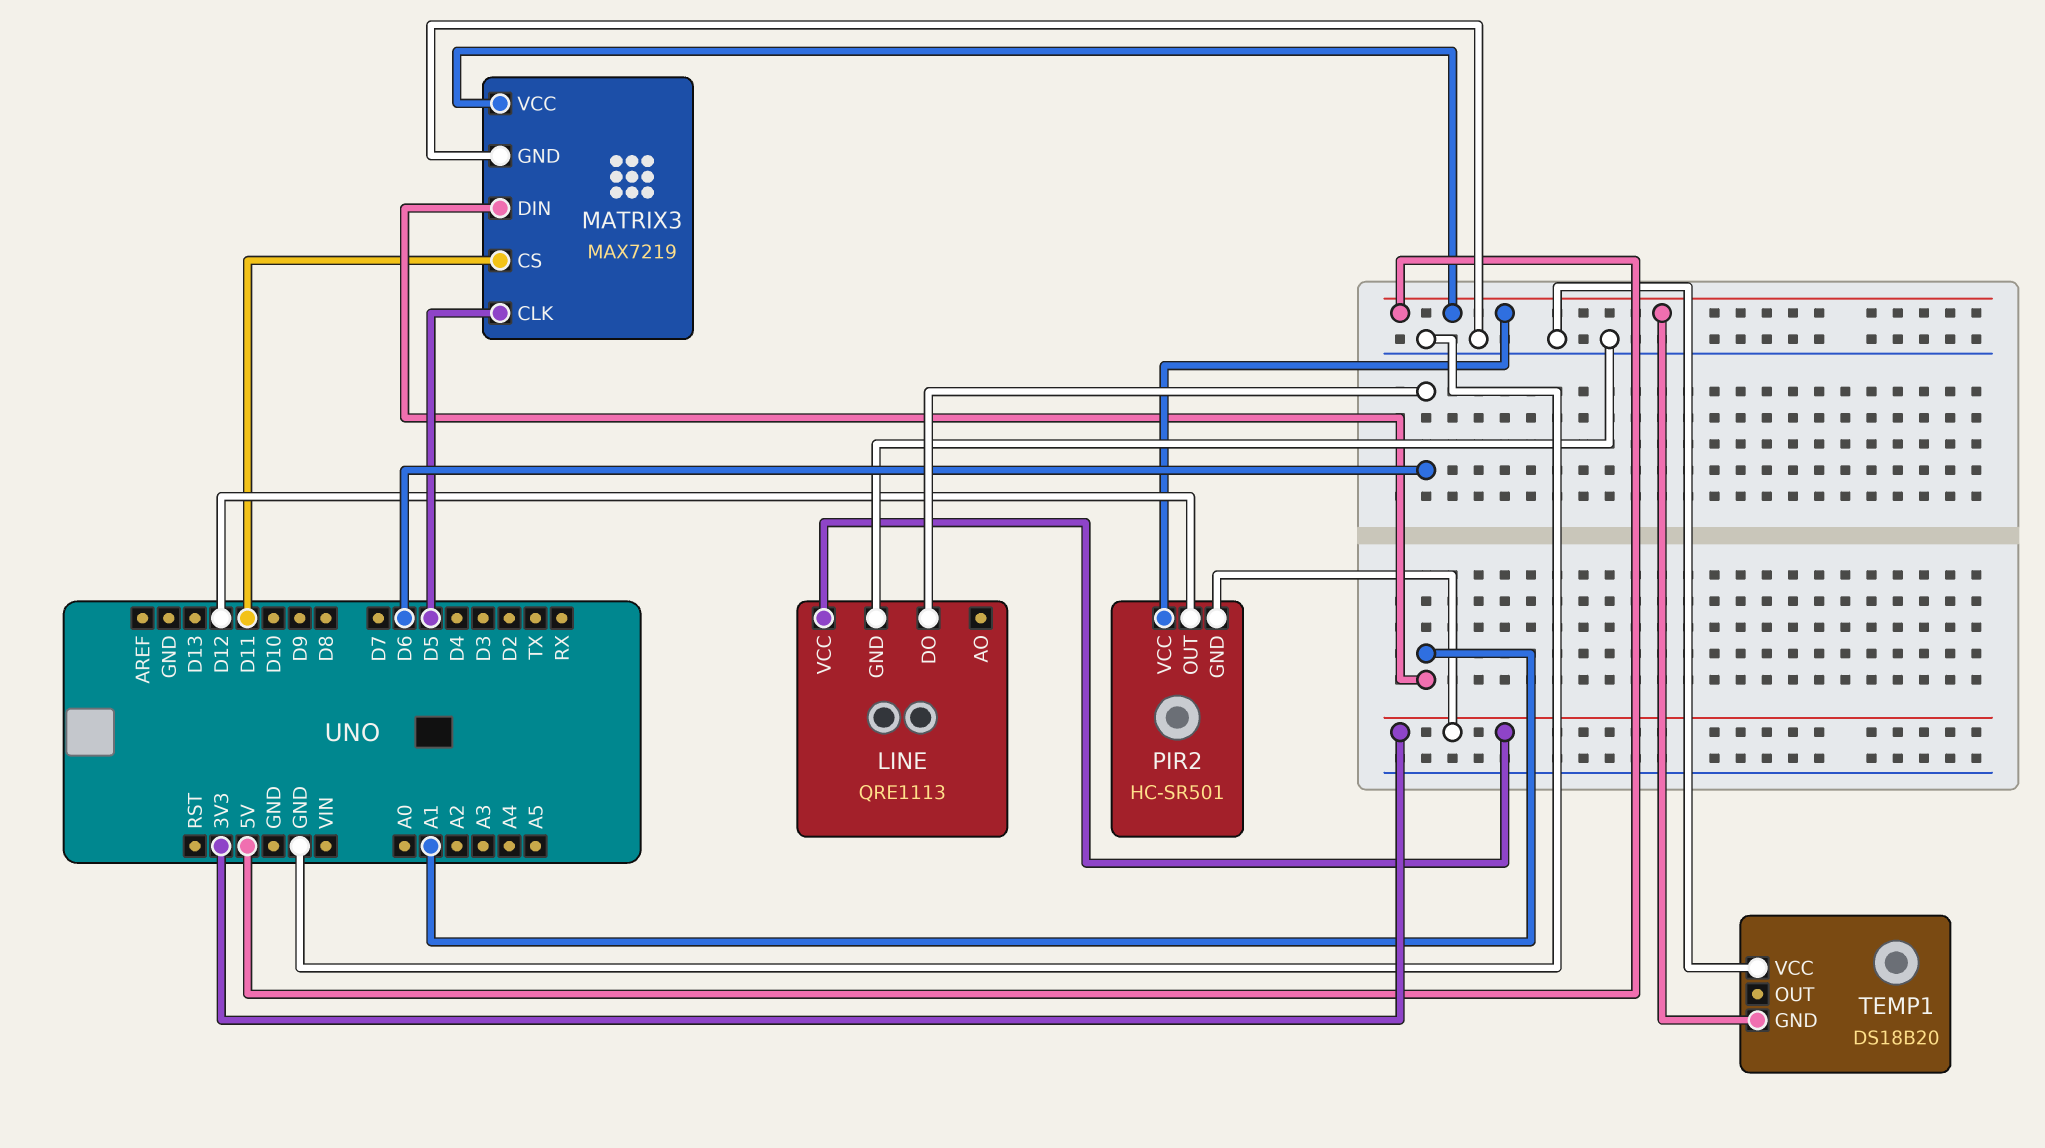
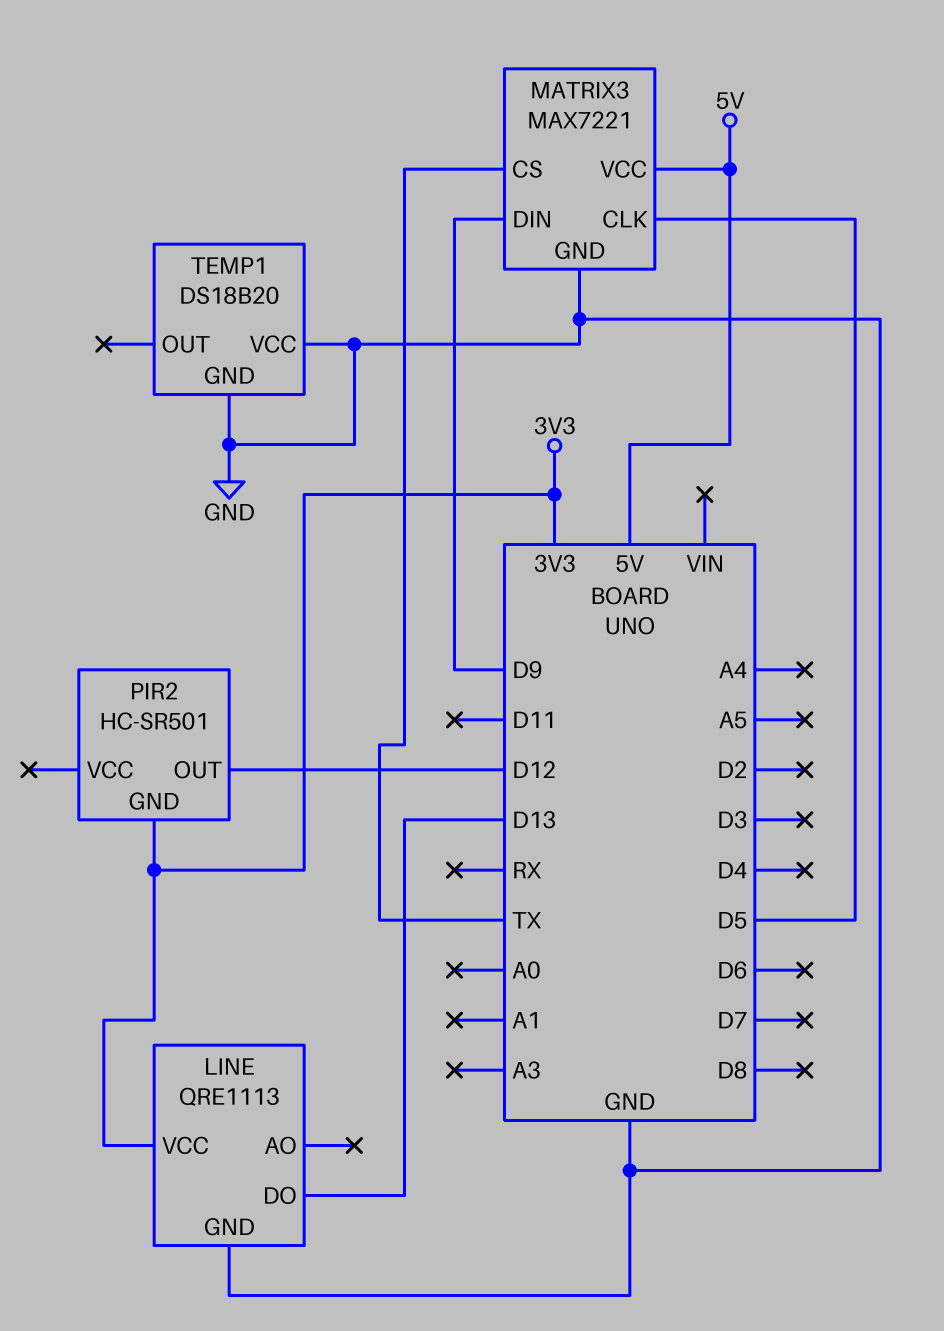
LINE pin DO: D6 -> D13
MATRIX3: MAX7219 -> MAX7221
MATRIX3 pin CS: D11 -> TX
MATRIX3 pin DIN: A1 -> D9
PIR2 pin VCC: 5V -> none
TEMP1 pin GND: 5V -> GND

